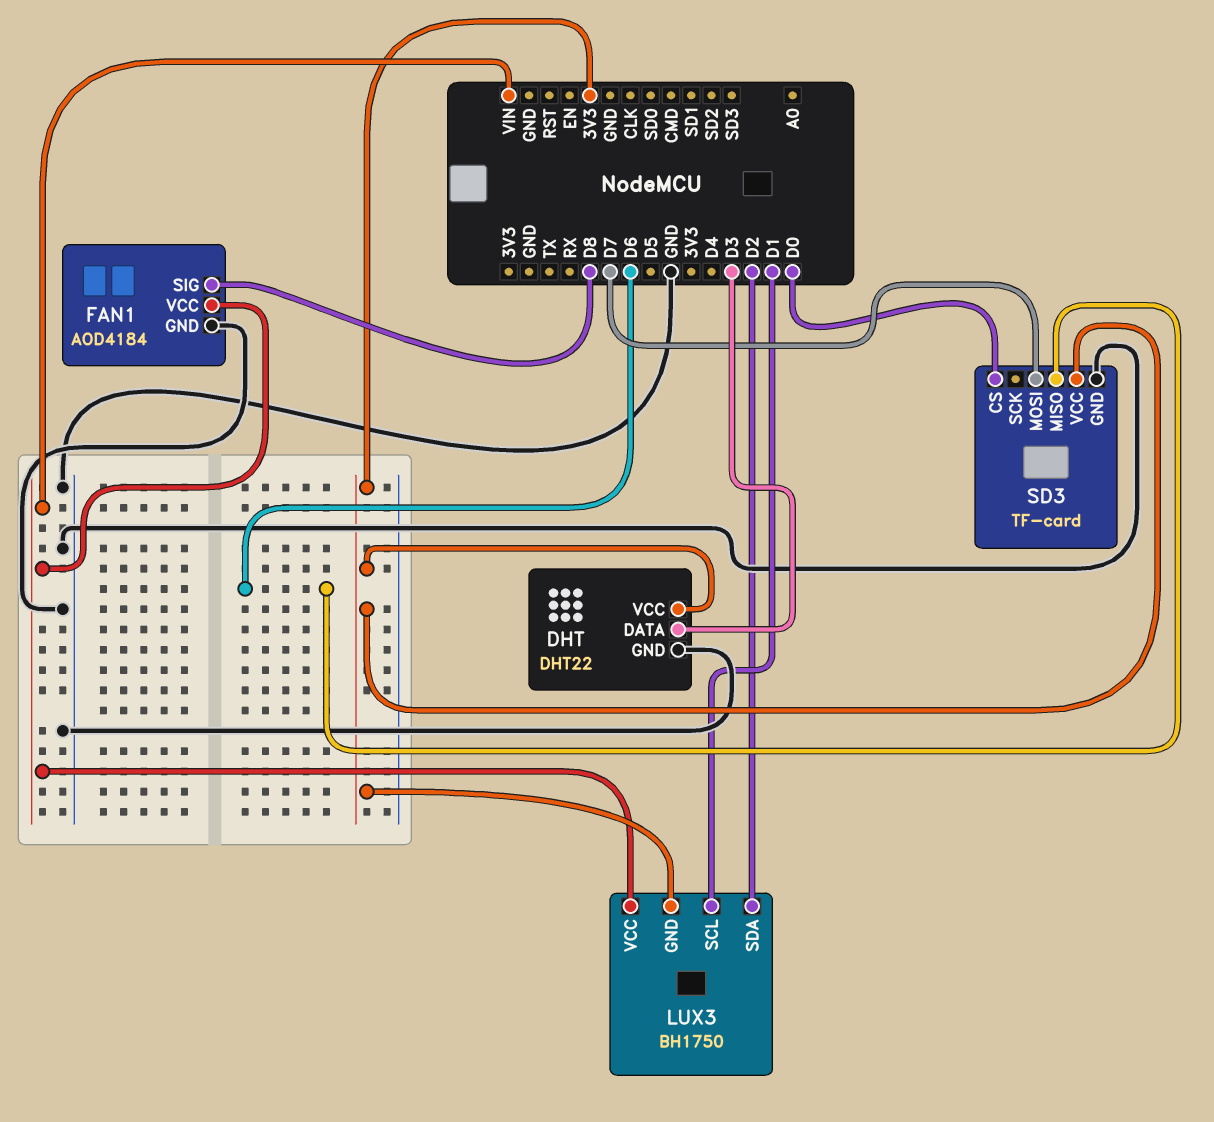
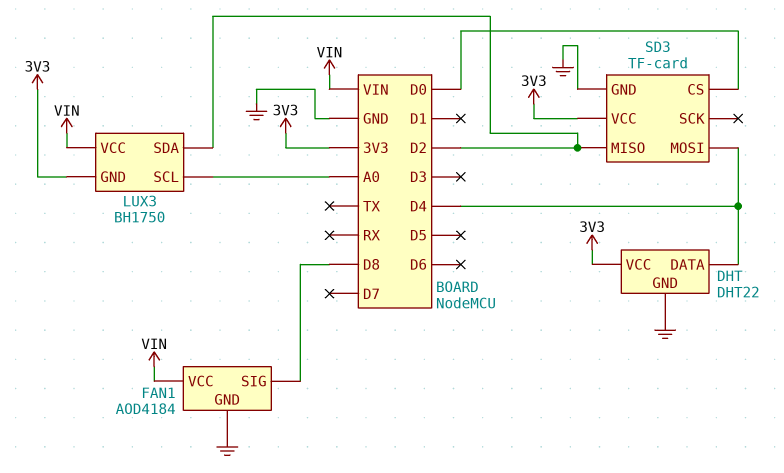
DHT pin DATA: D3 -> D4
LUX3 pin SCL: D1 -> A0
SD3 pin MISO: D6 -> D2
SD3 pin MOSI: D7 -> D4

